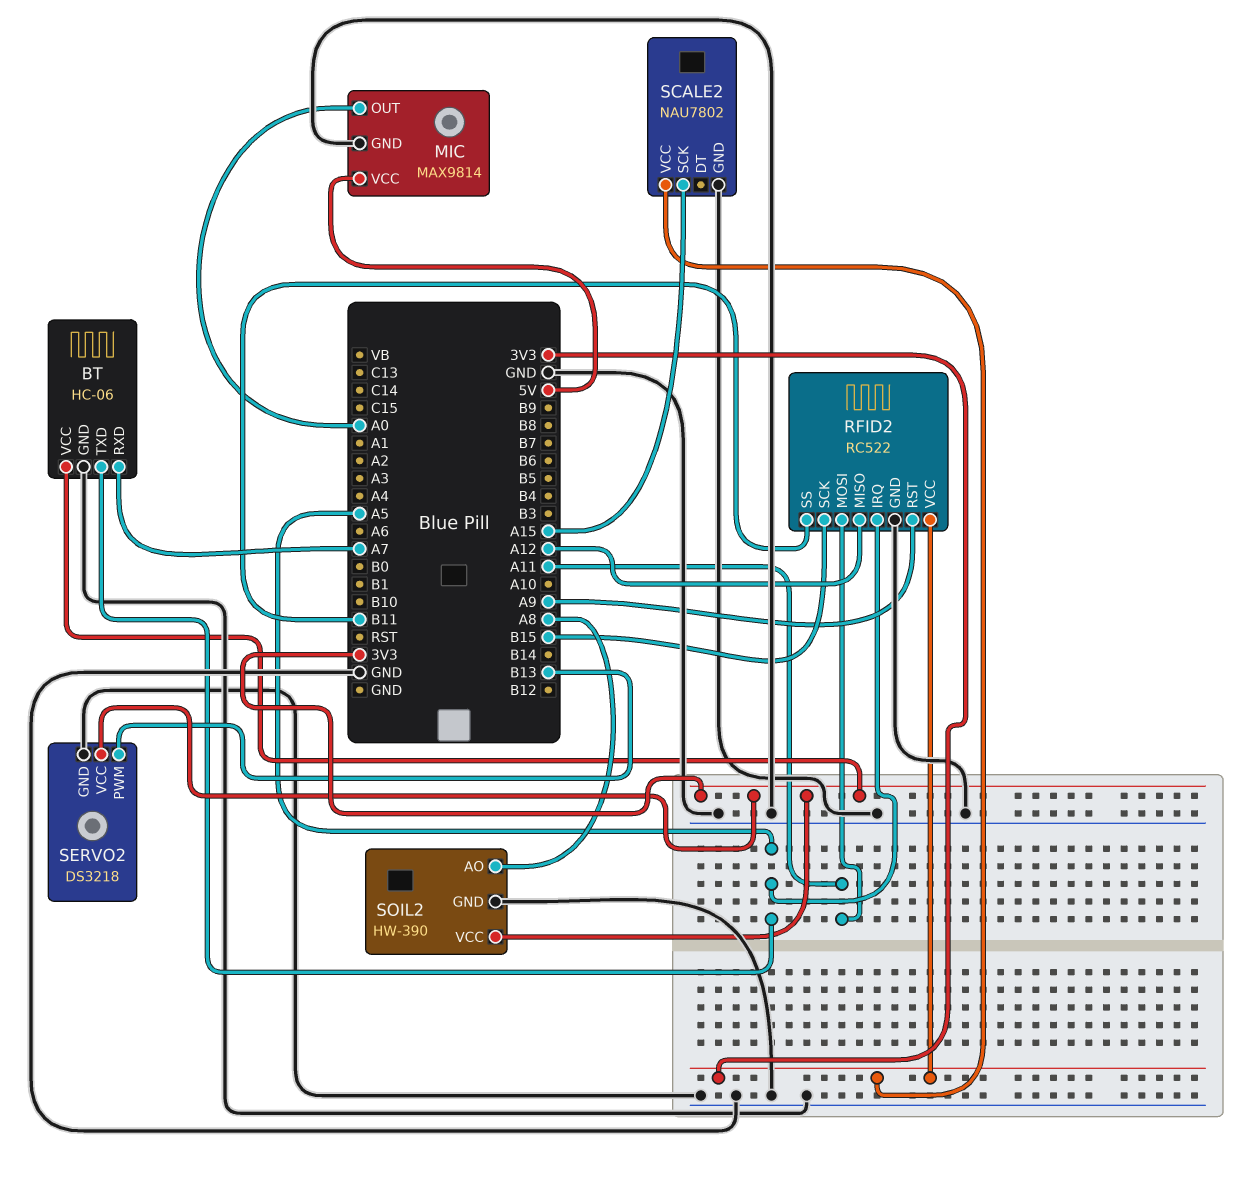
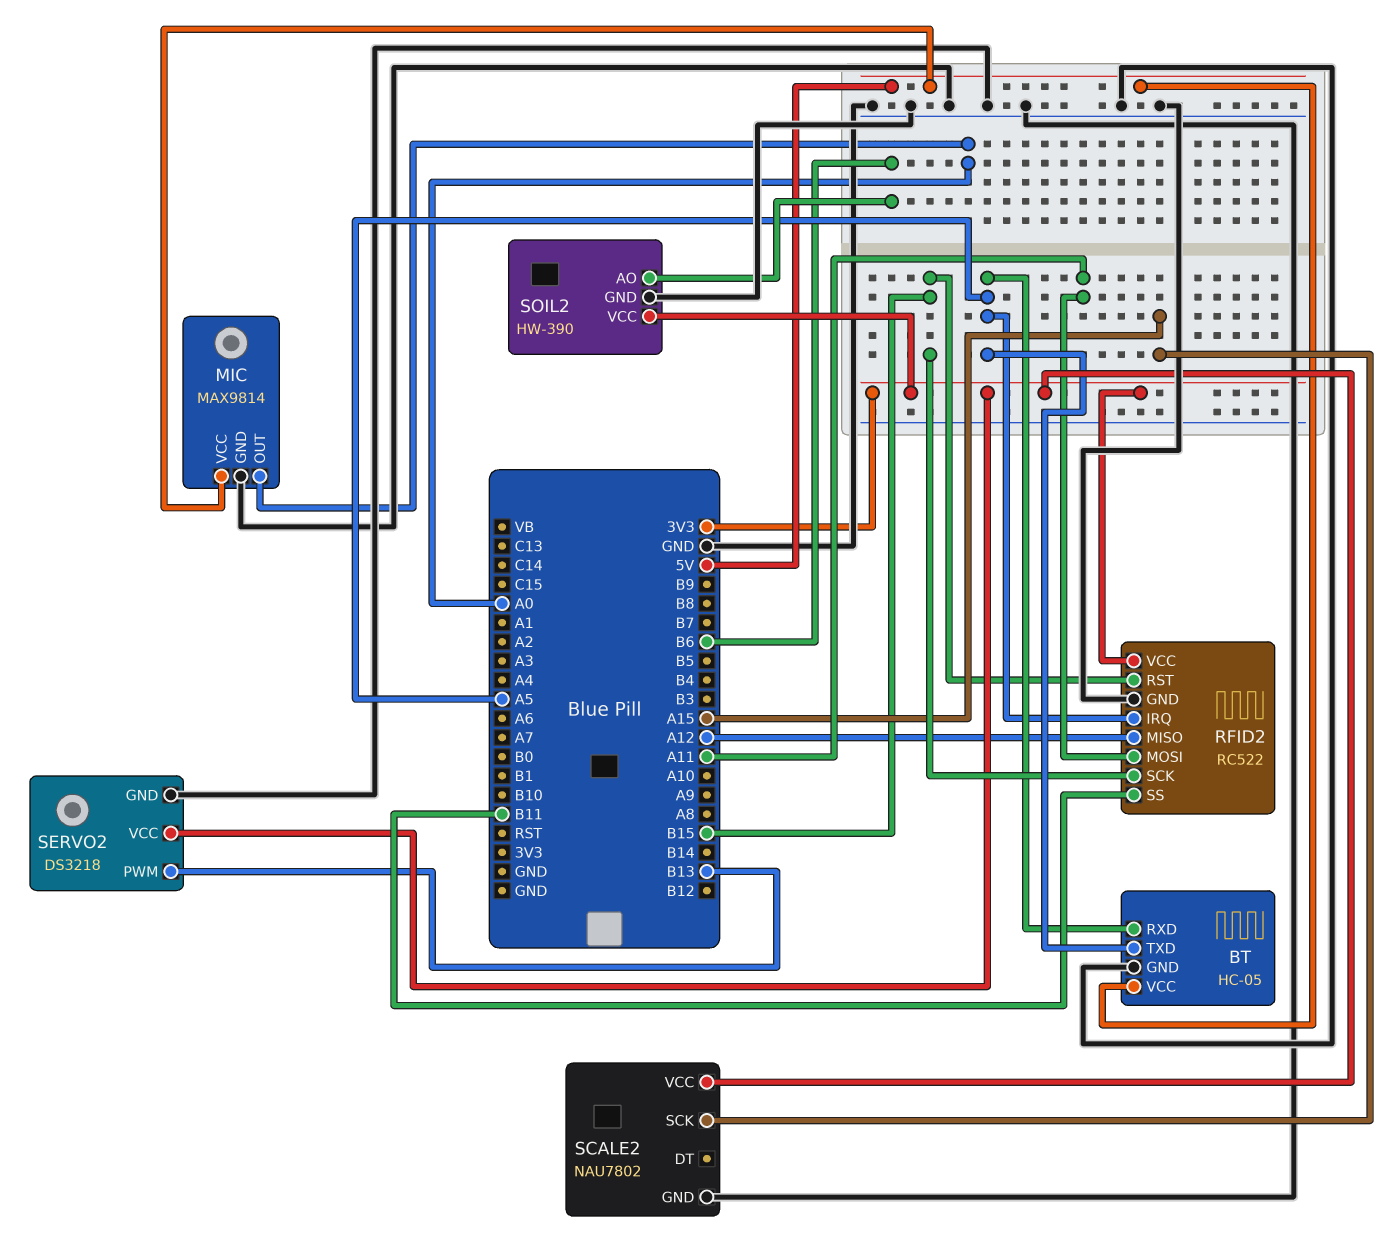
BT: HC-06 -> HC-05
BT pin RXD: A7 -> A5
BT pin VCC: 3V3 -> 5V
RFID2 pin RST: A9 -> B15
SOIL2 pin AO: A8 -> B6

